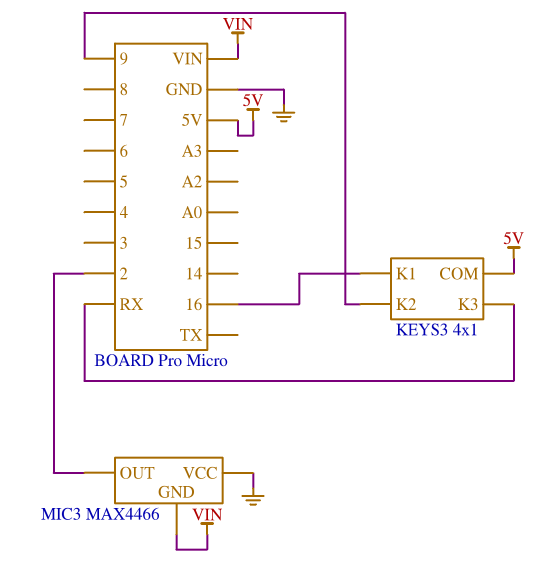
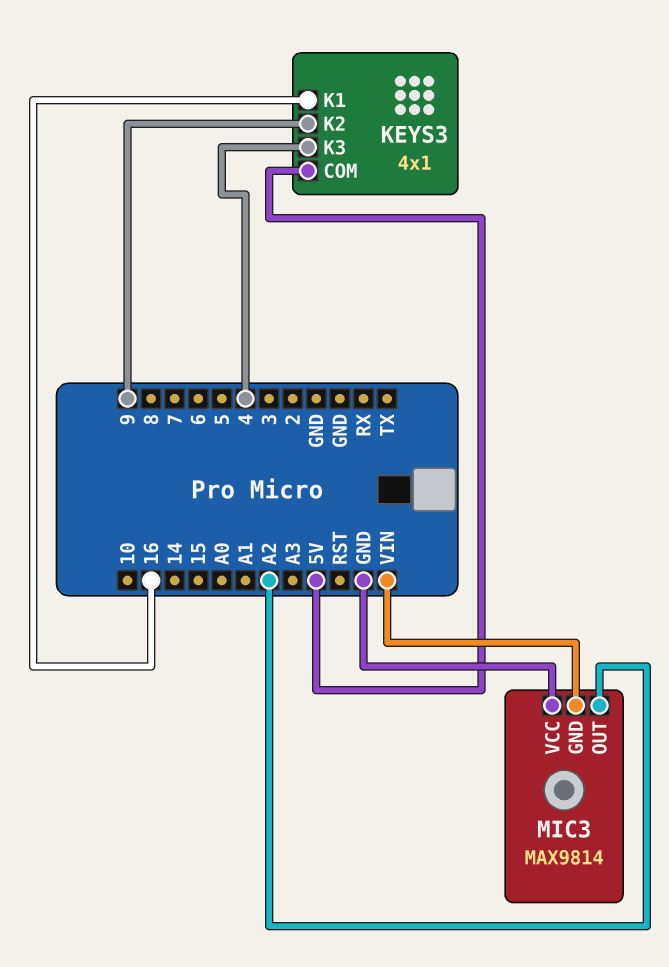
KEYS3 pin K3: RX -> 4
MIC3: MAX4466 -> MAX9814
MIC3 pin OUT: 2 -> A2

